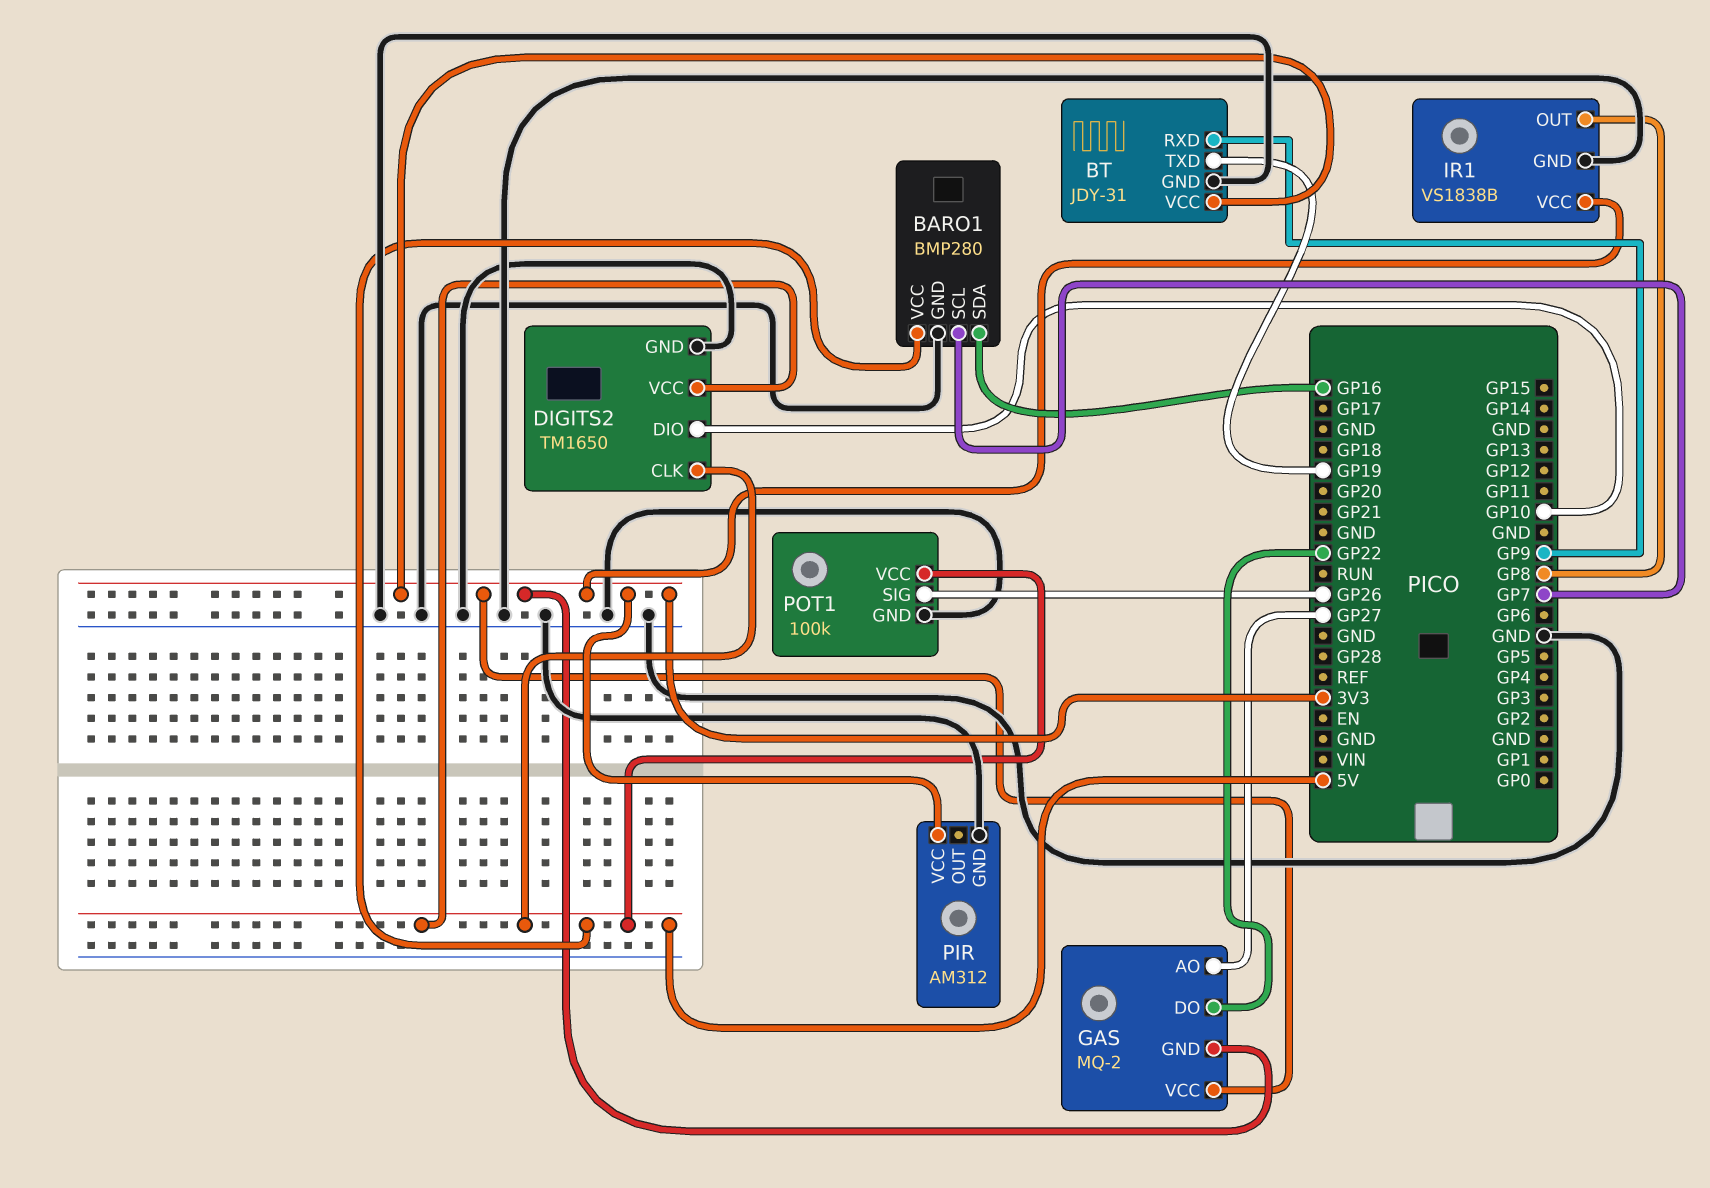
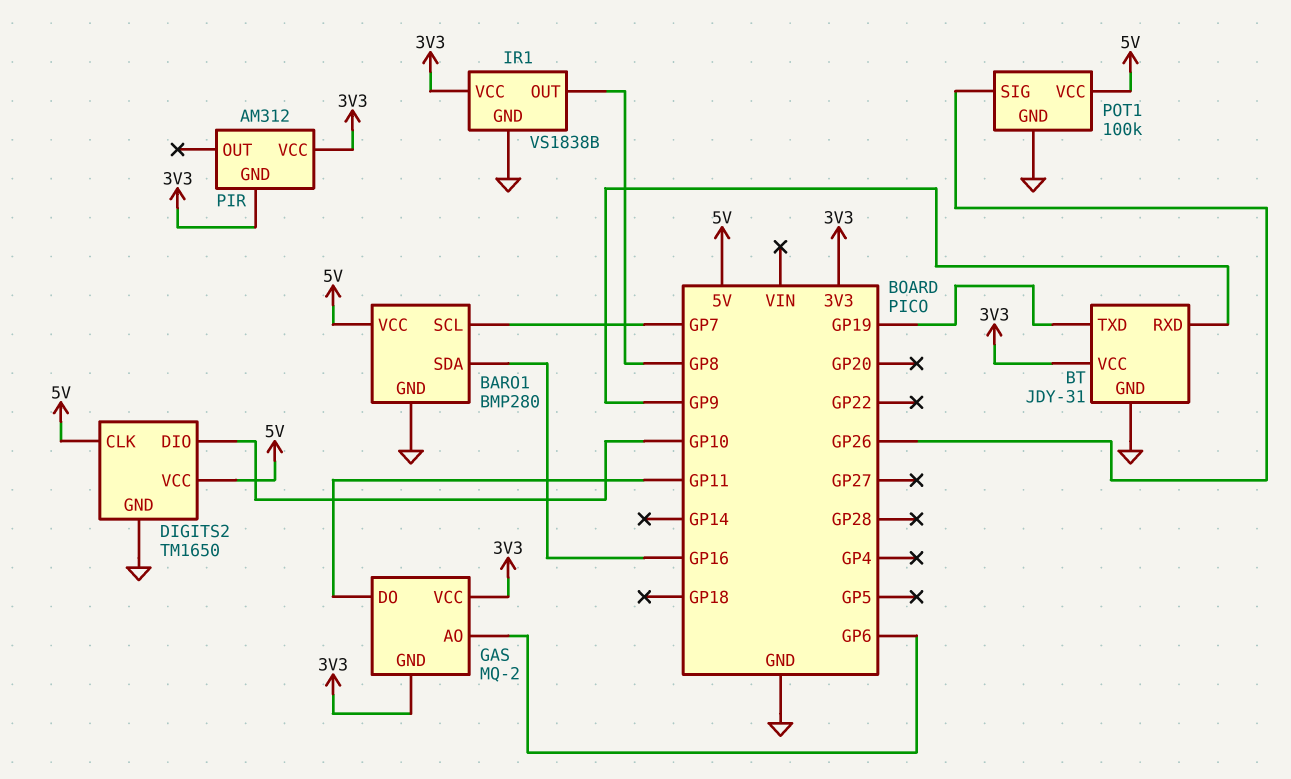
GAS pin AO: GP27 -> GP6
GAS pin DO: GP22 -> GP11
PIR pin GND: GND -> 3V3

